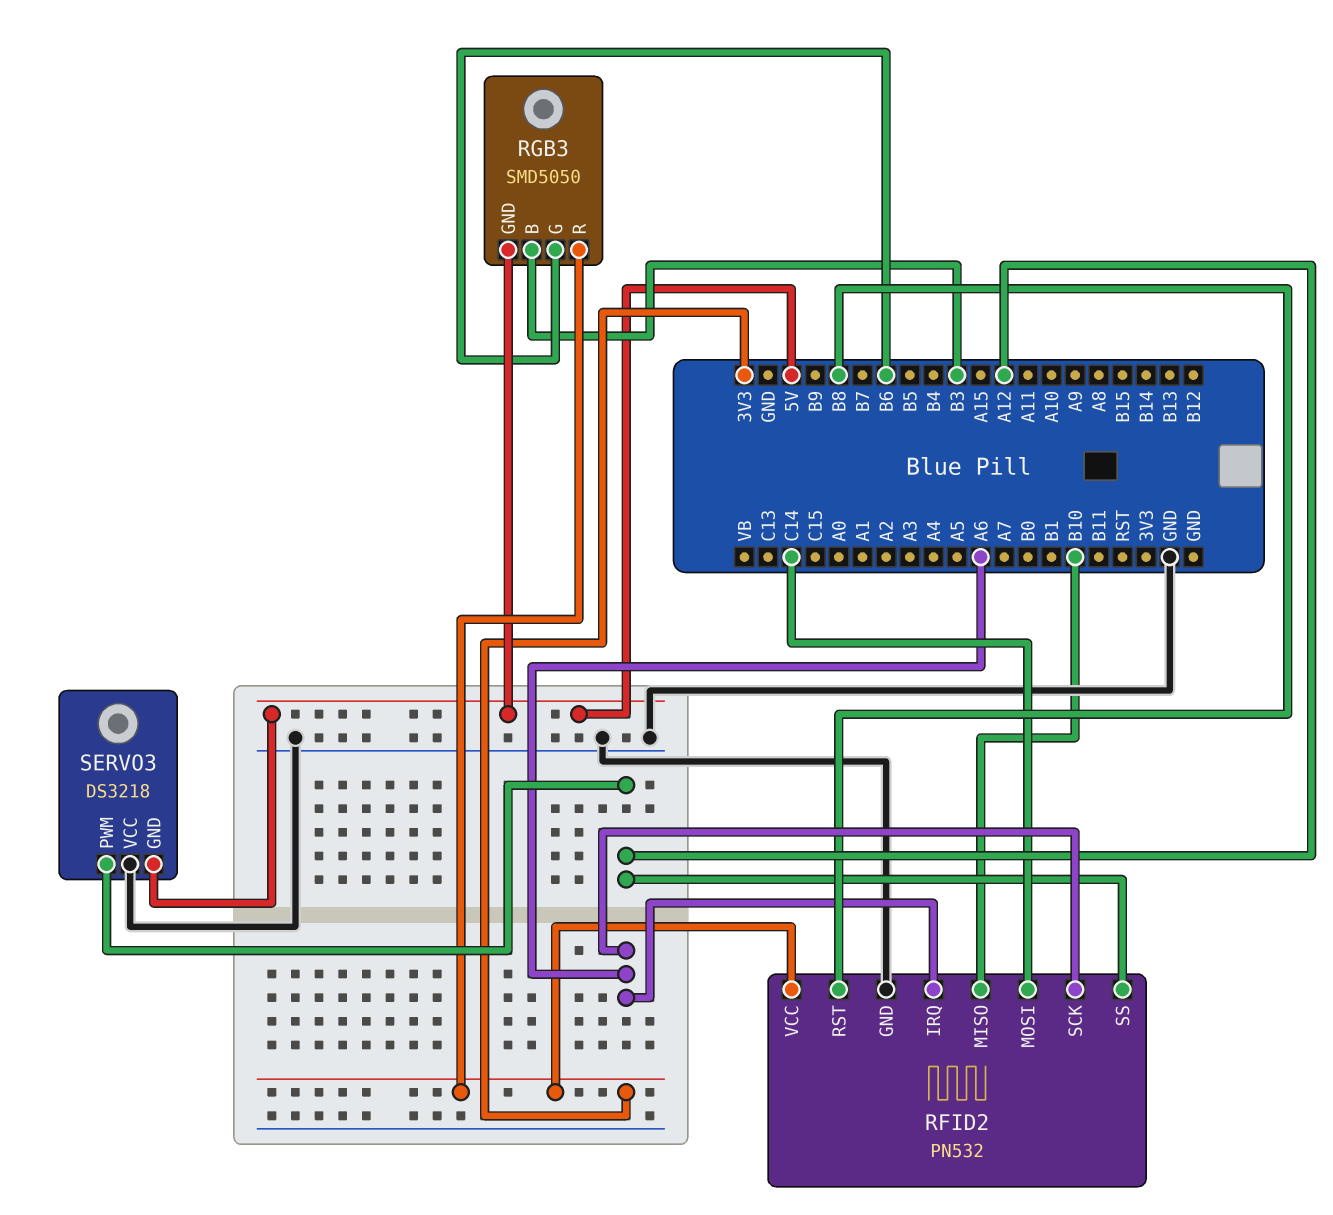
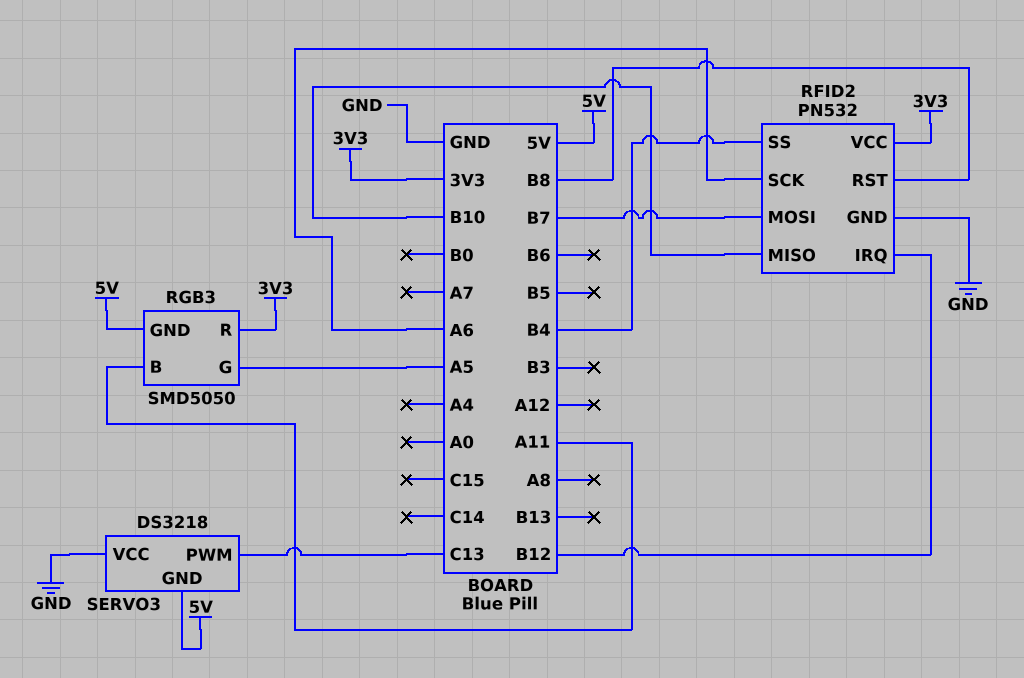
RFID2 pin IRQ: A6 -> B12
RFID2 pin MOSI: C14 -> B7
RFID2 pin SS: A12 -> B4
RGB3 pin B: B3 -> A11
RGB3 pin G: B6 -> A5
SERVO3 pin PWM: A12 -> C13

